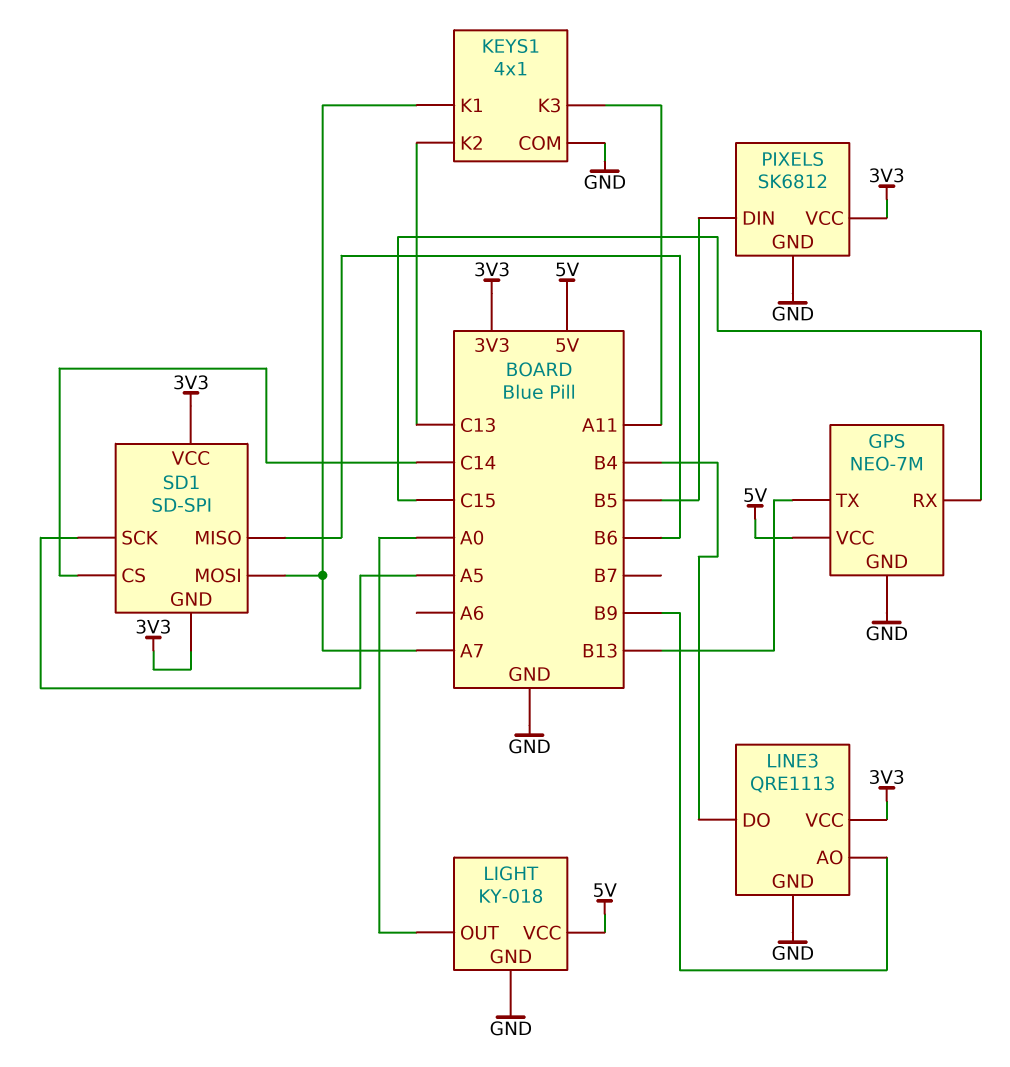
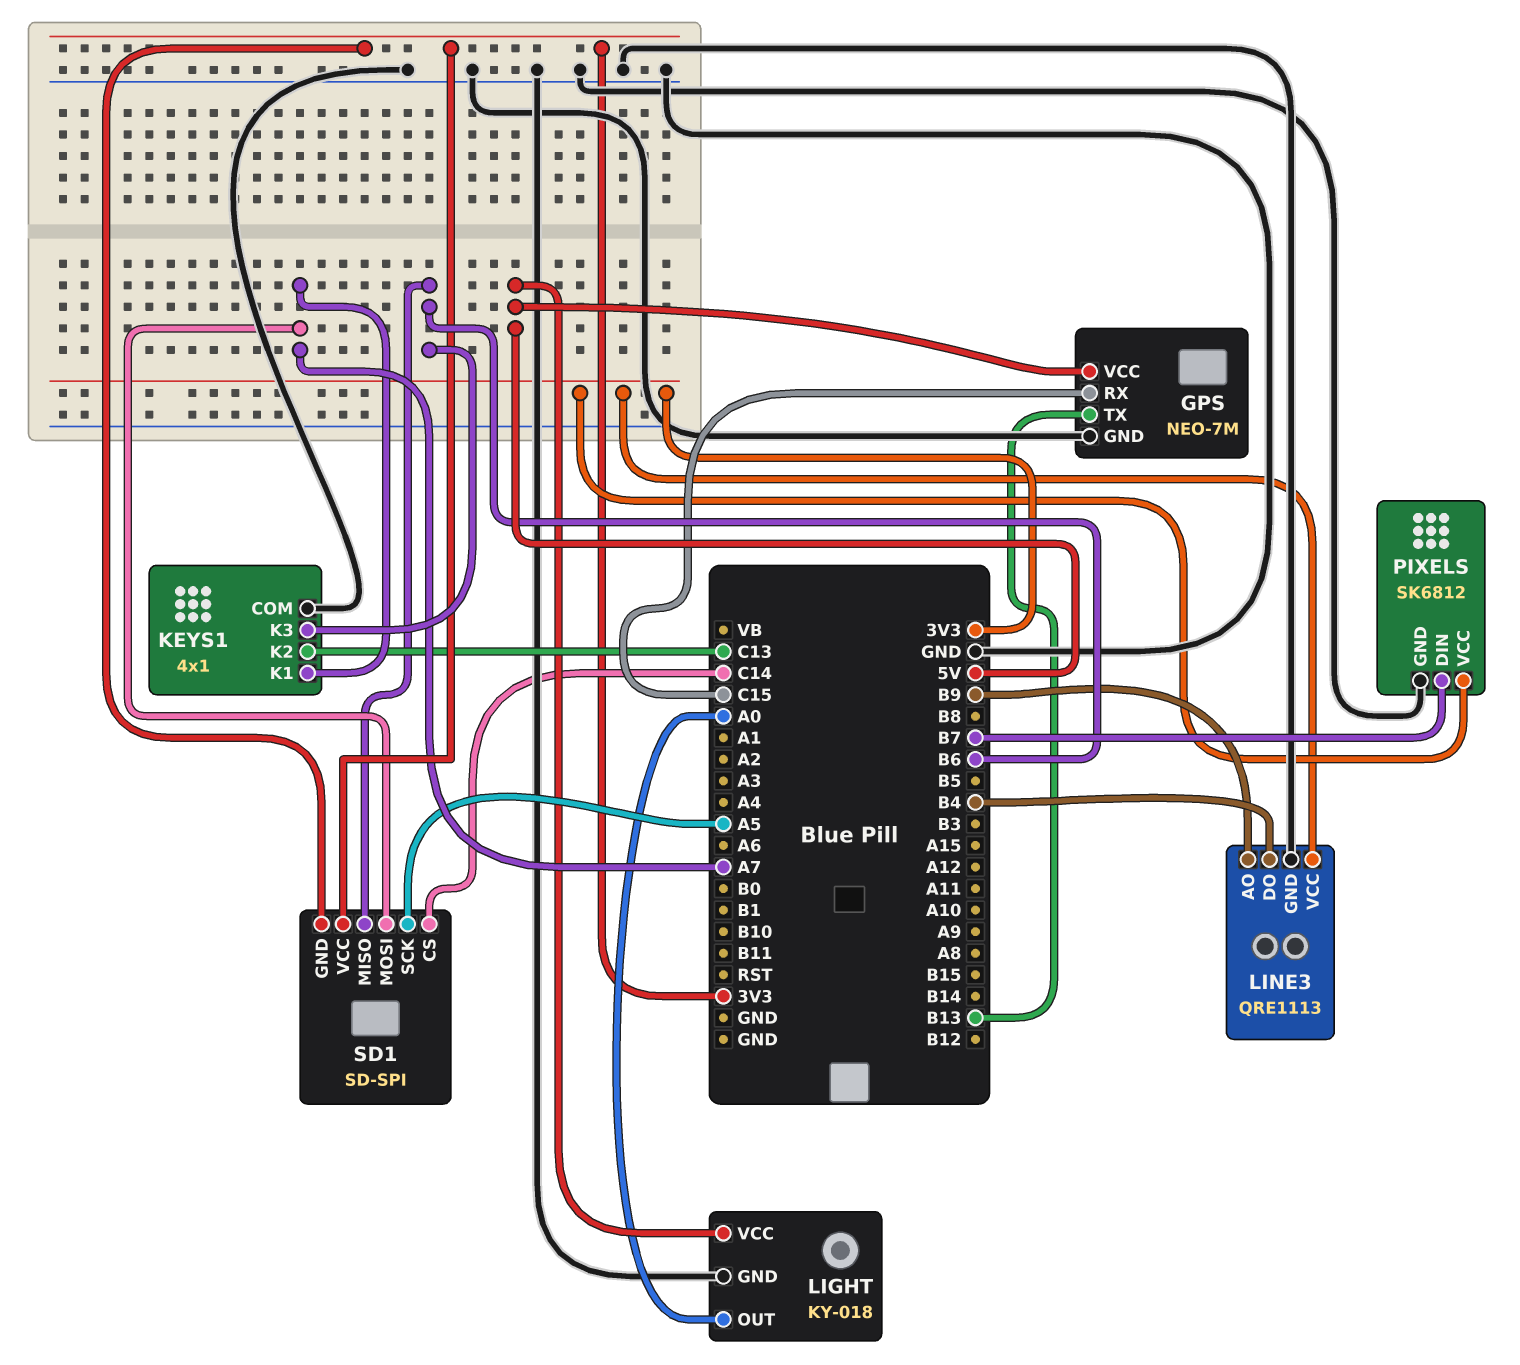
KEYS1 pin K3: A11 -> B6
PIXELS pin DIN: B5 -> B7

